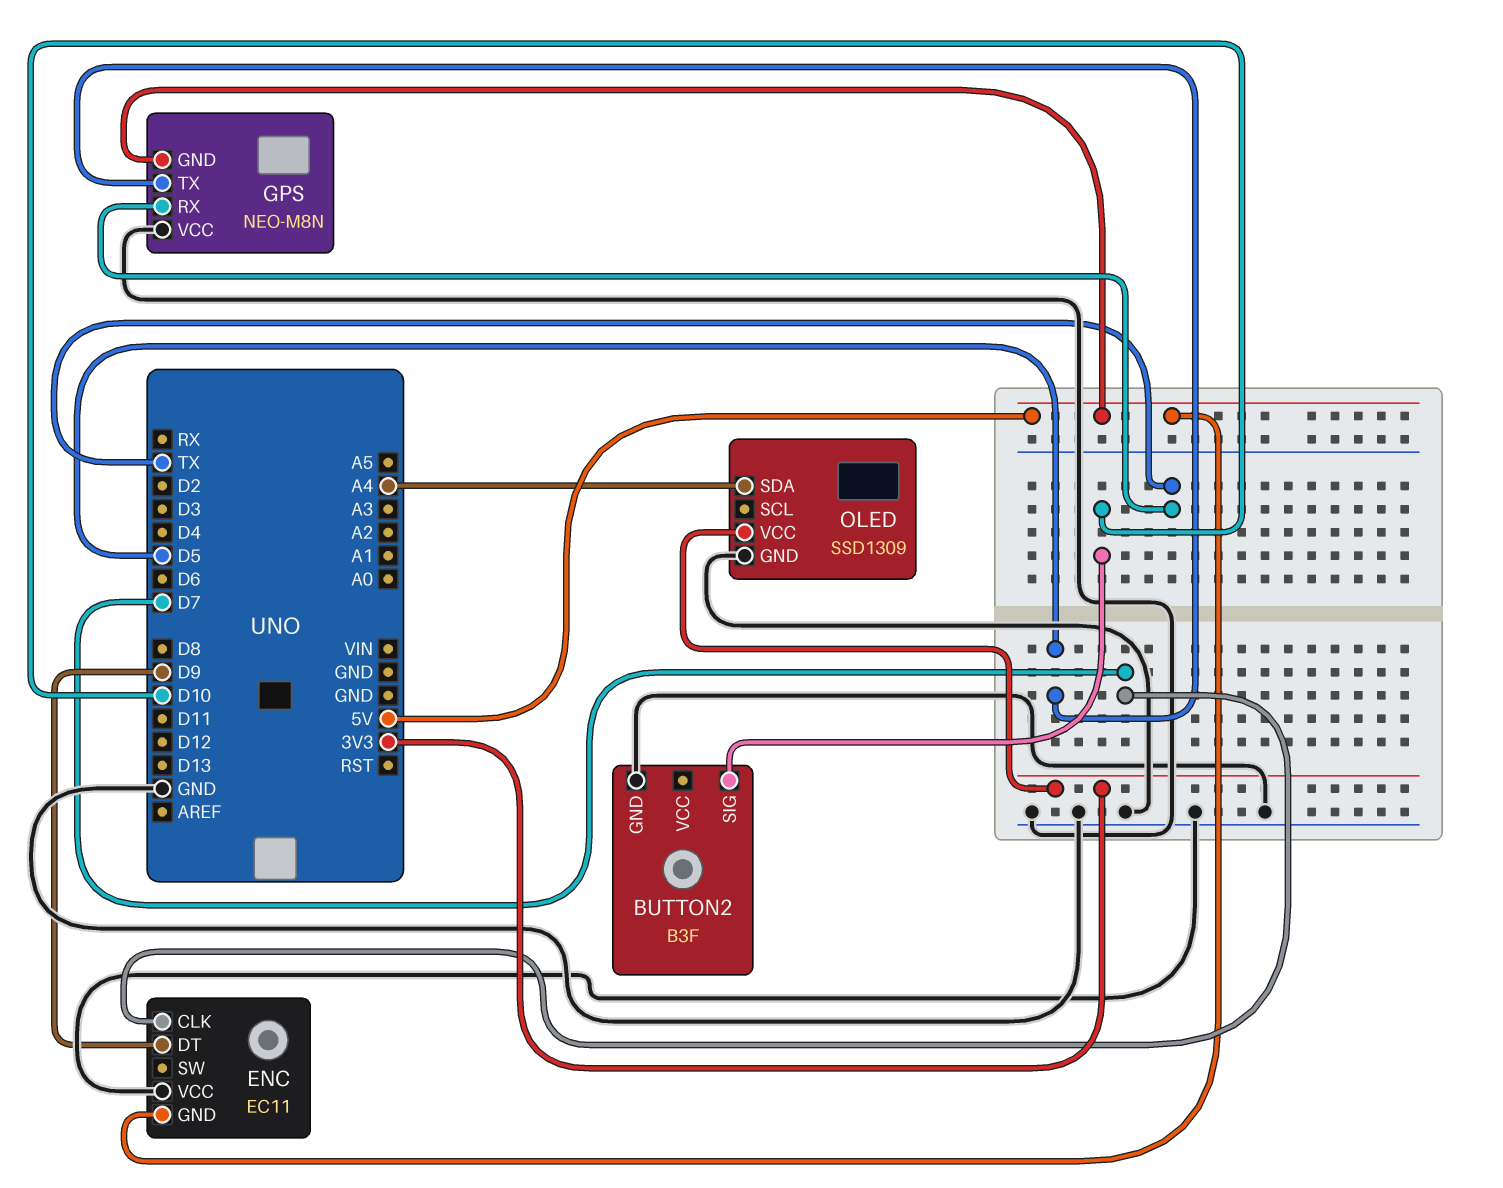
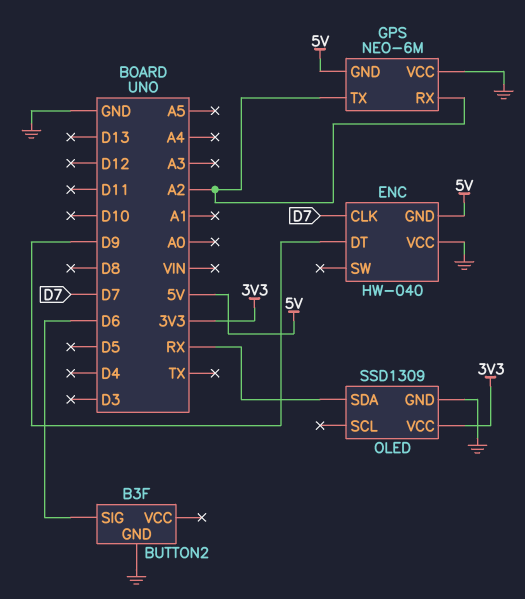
BUTTON2 pin SIG: D10 -> D6
ENC: EC11 -> HW-040
GPS: NEO-M8N -> NEO-6M
GPS pin RX: TX -> A2
GPS pin TX: D5 -> A2
OLED pin SDA: A4 -> RX

